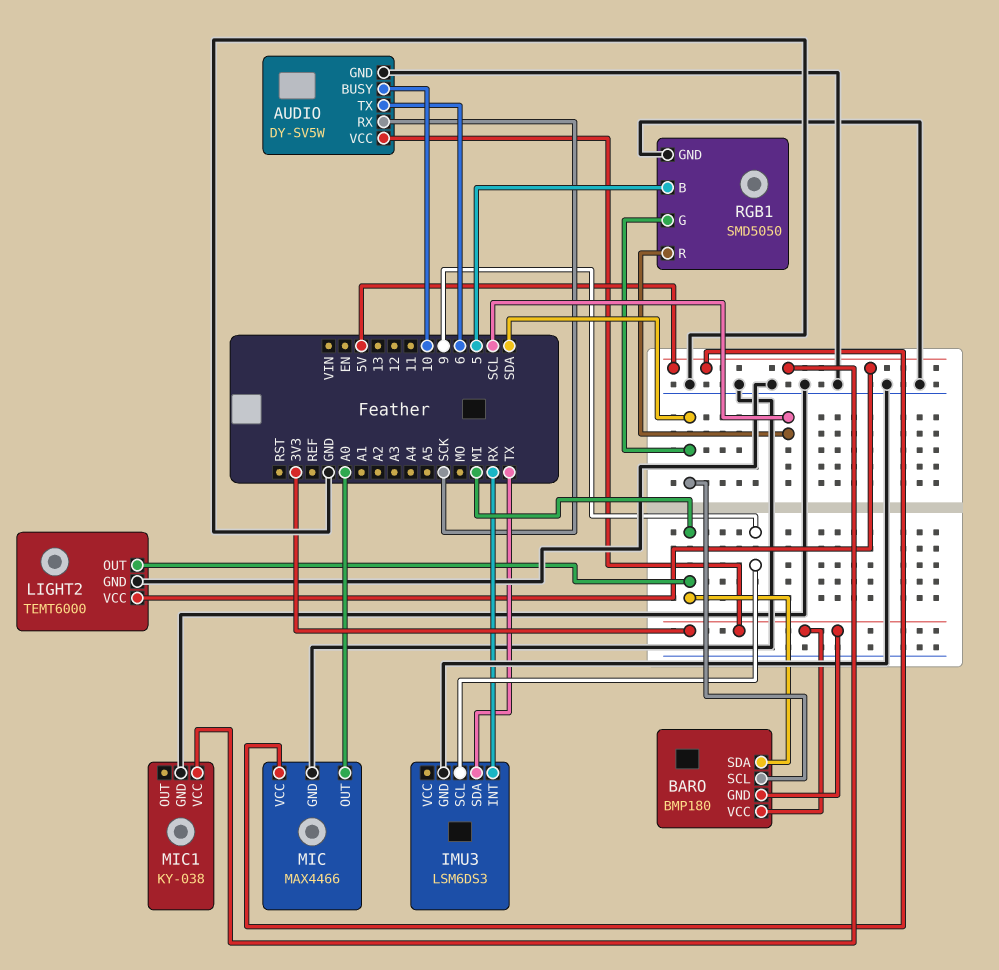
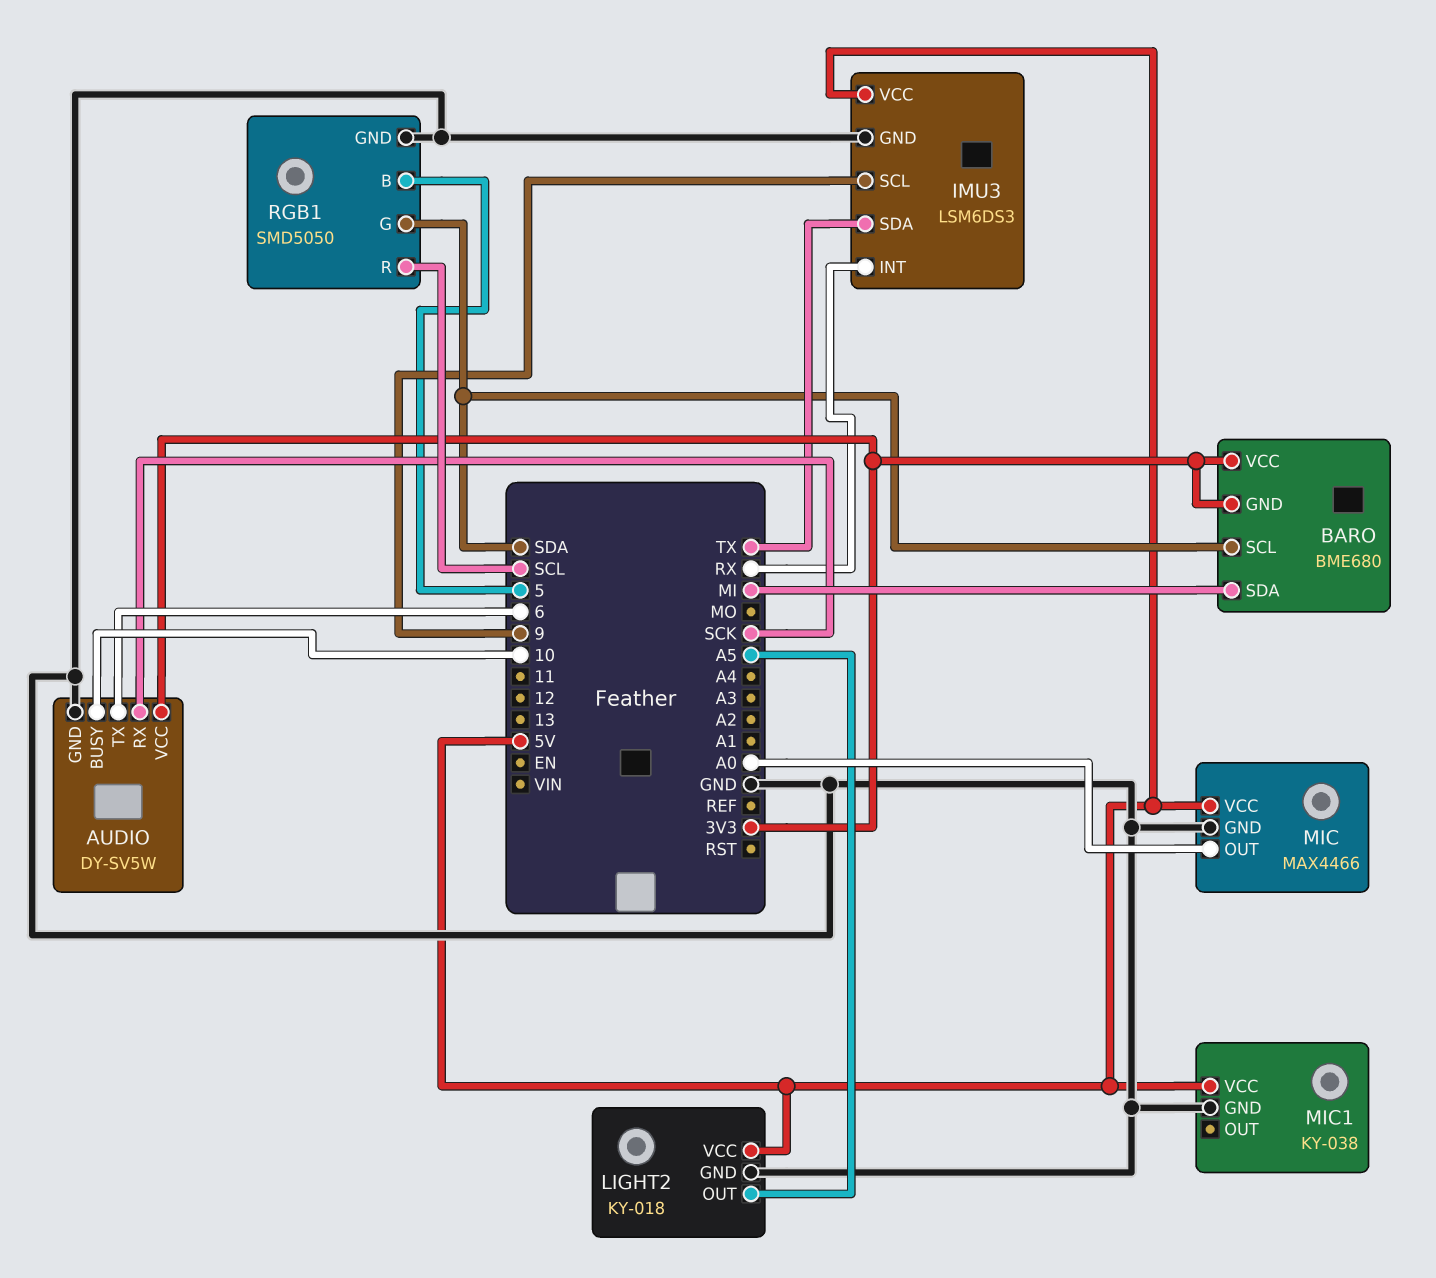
BARO: BMP180 -> BME680
IMU3 pin VCC: none -> 5V
LIGHT2: TEMT6000 -> KY-018
LIGHT2 pin OUT: MI -> A5

